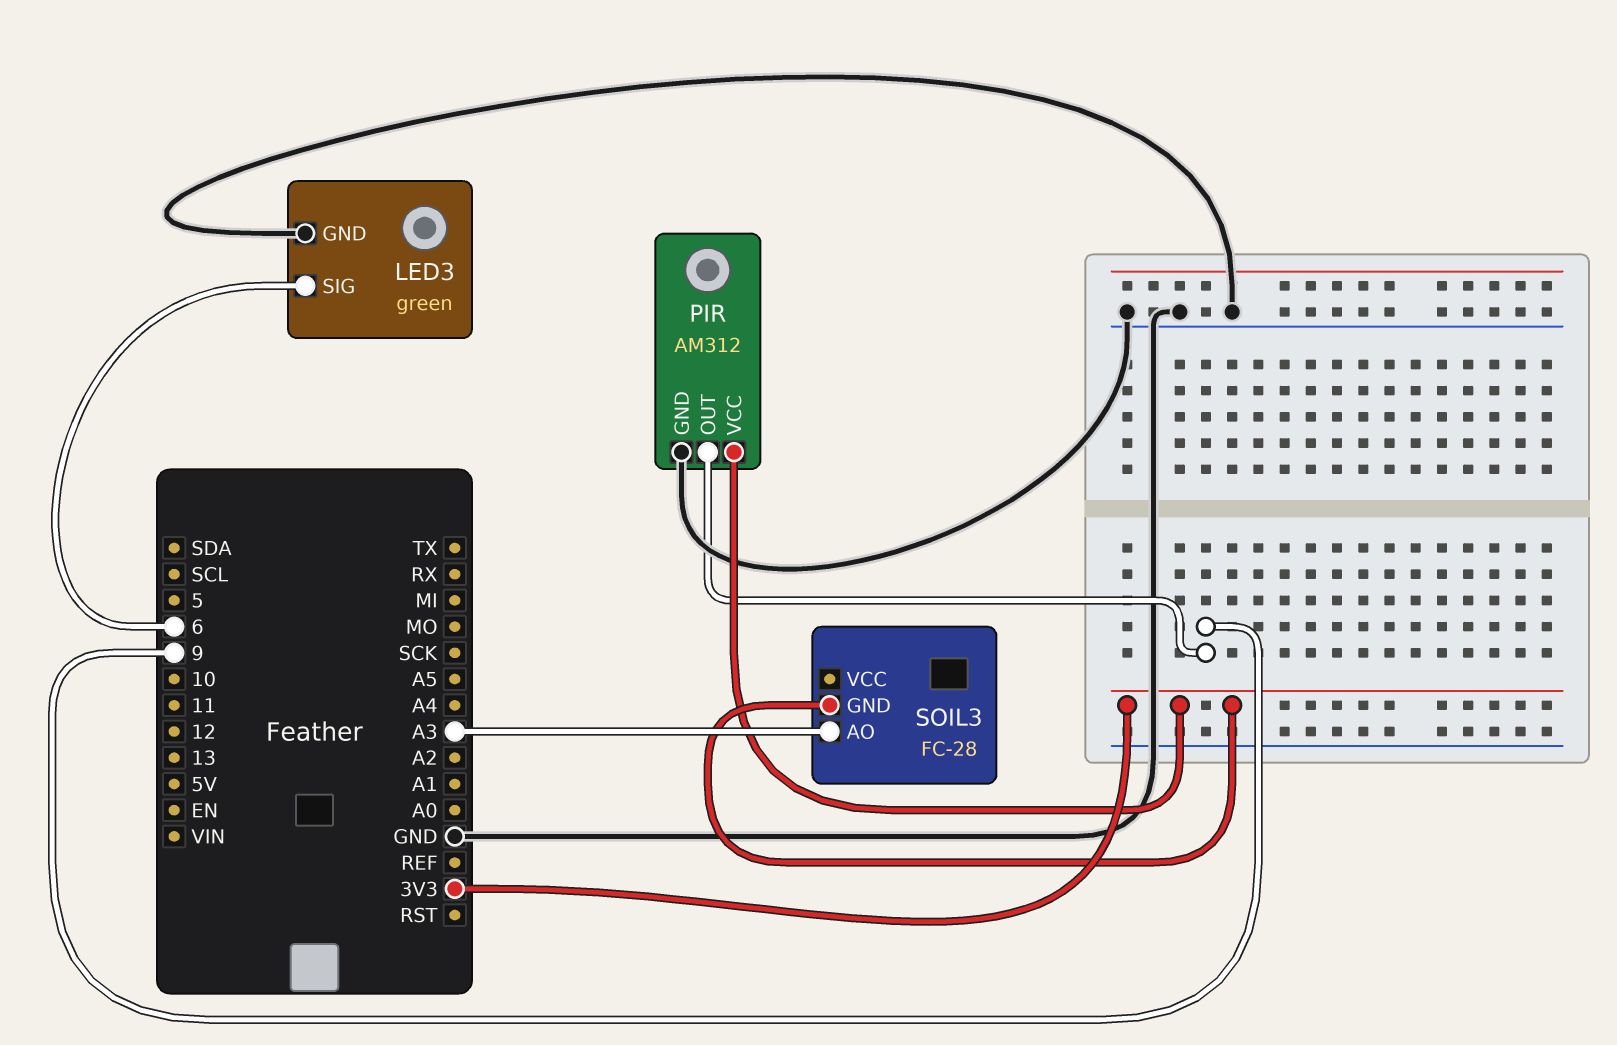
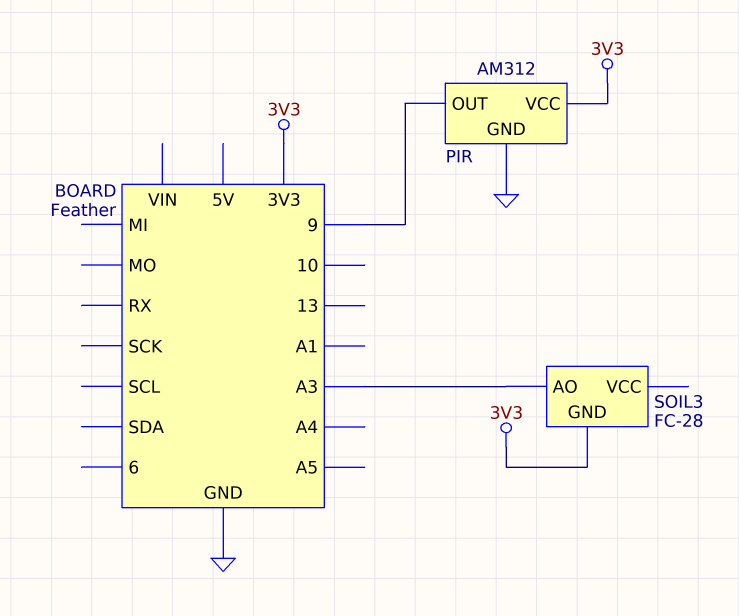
LED3: green -> none
LED3 pin GND: GND -> none
LED3 pin SIG: 6 -> none

